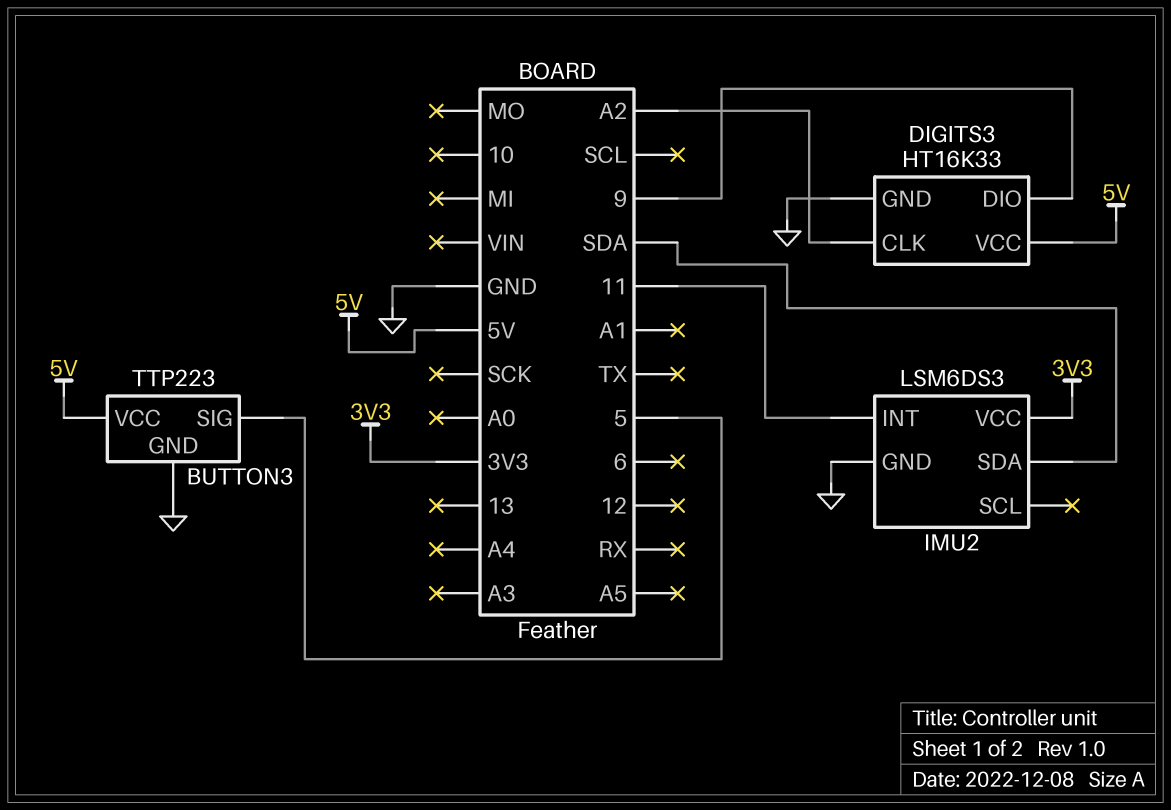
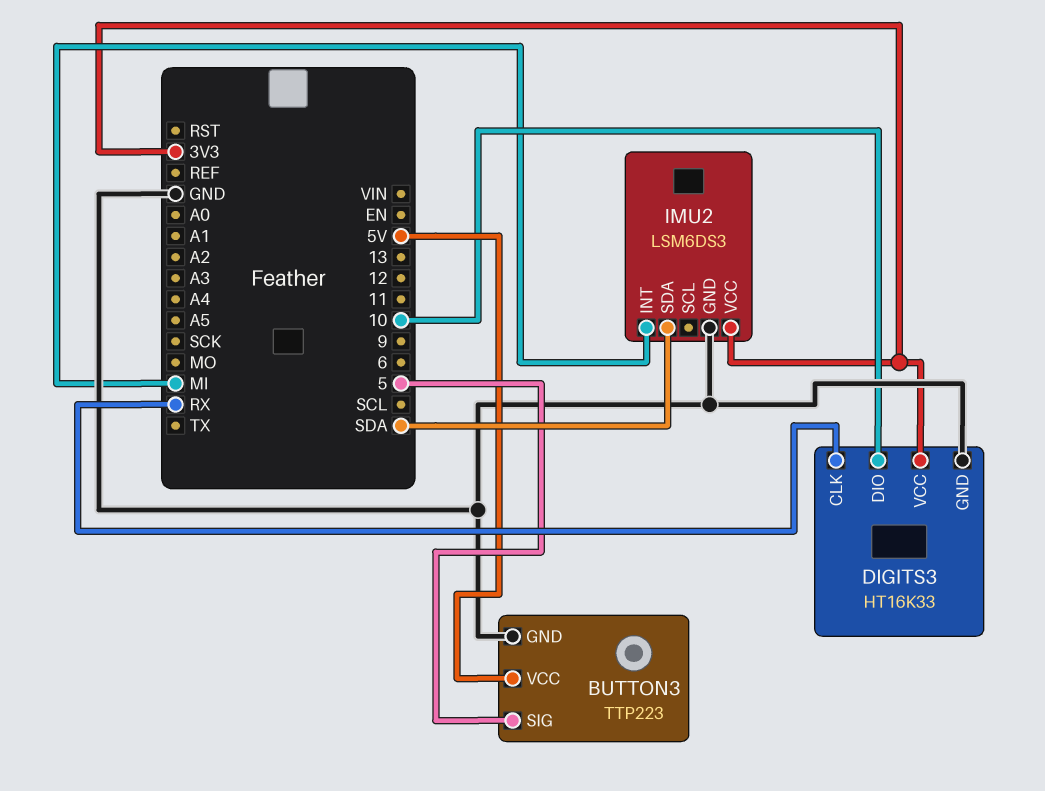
DIGITS3 pin CLK: A2 -> RX
DIGITS3 pin DIO: 9 -> 10
DIGITS3 pin VCC: 5V -> 3V3
IMU2 pin INT: 11 -> MI

